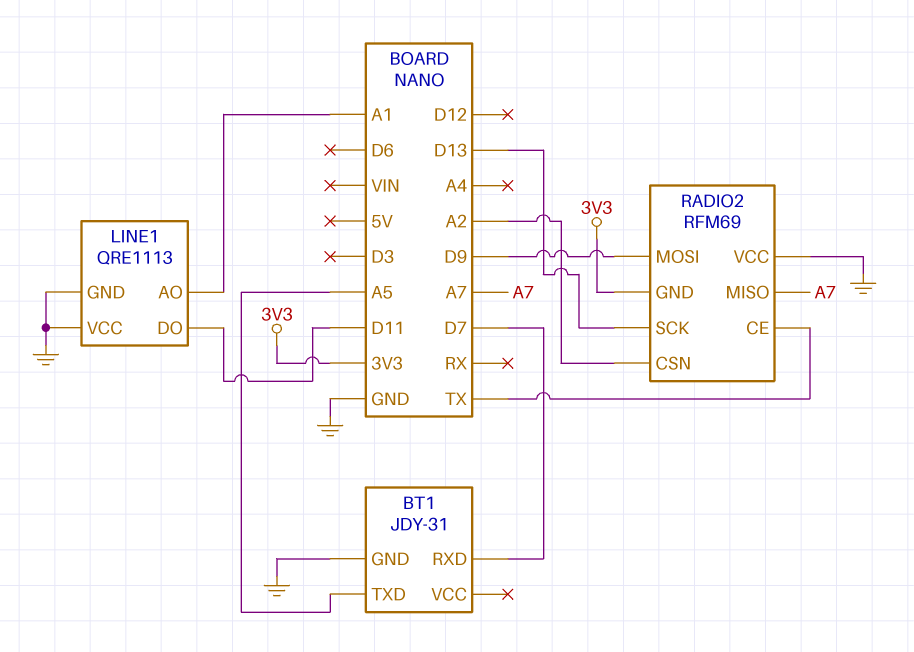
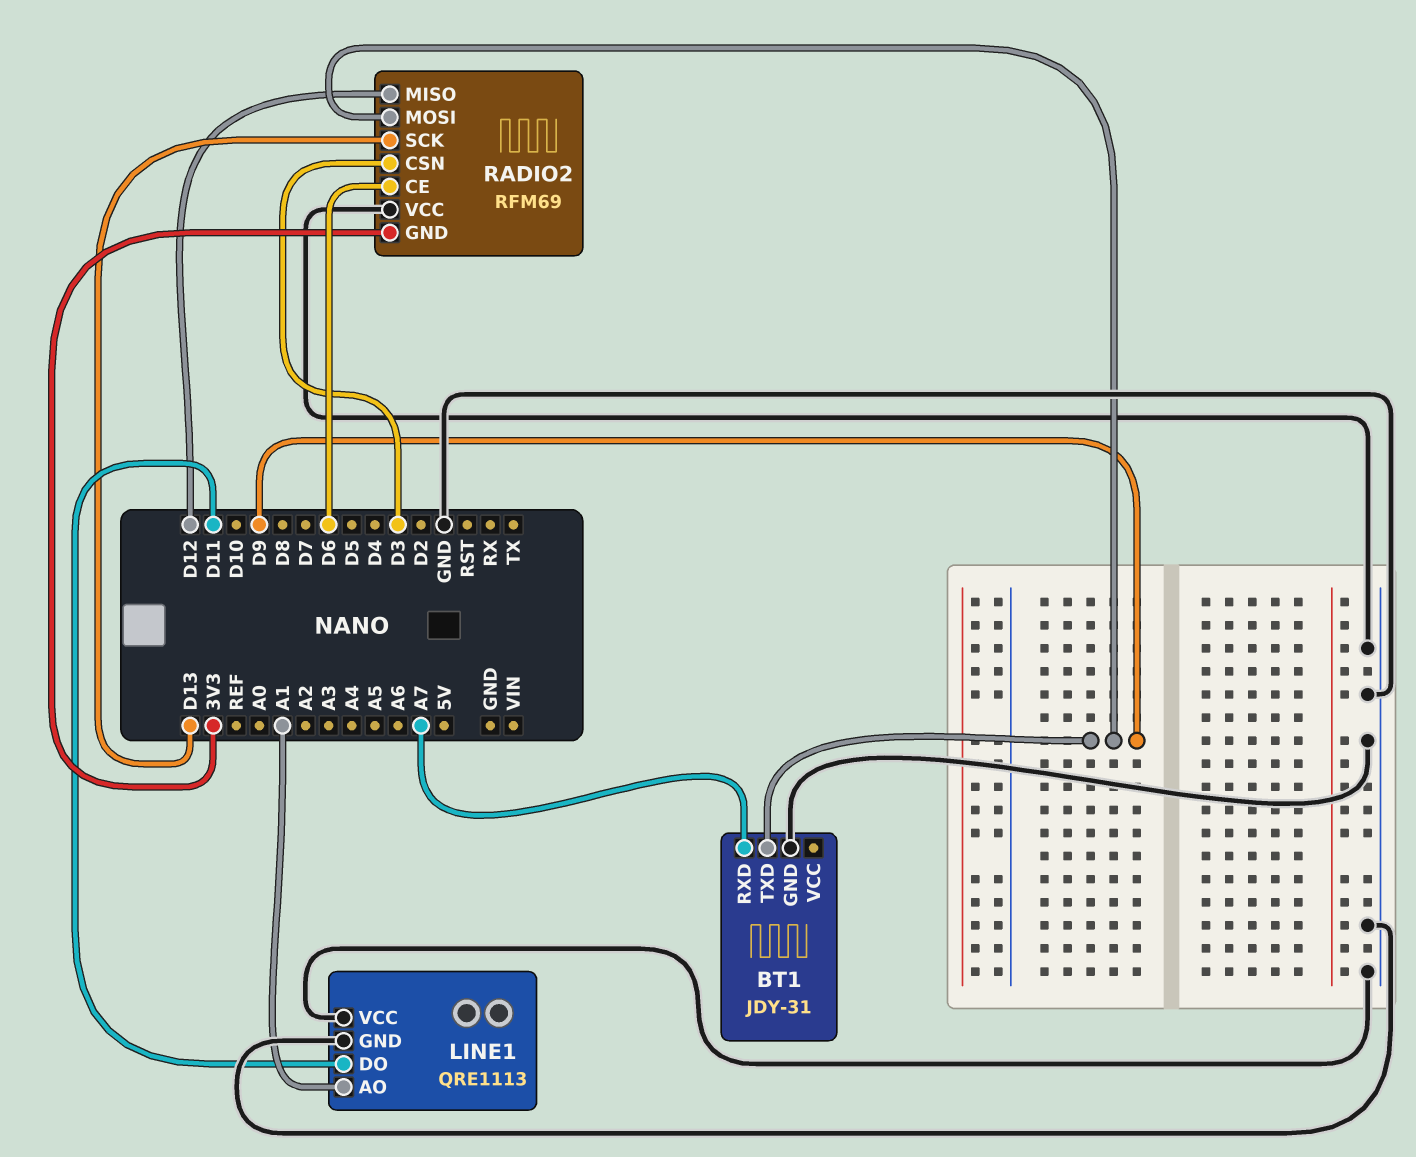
BT1 pin RXD: D7 -> A7
BT1 pin TXD: A5 -> D9
RADIO2 pin CE: TX -> D6
RADIO2 pin CSN: A2 -> D3
RADIO2 pin MISO: A7 -> D12

